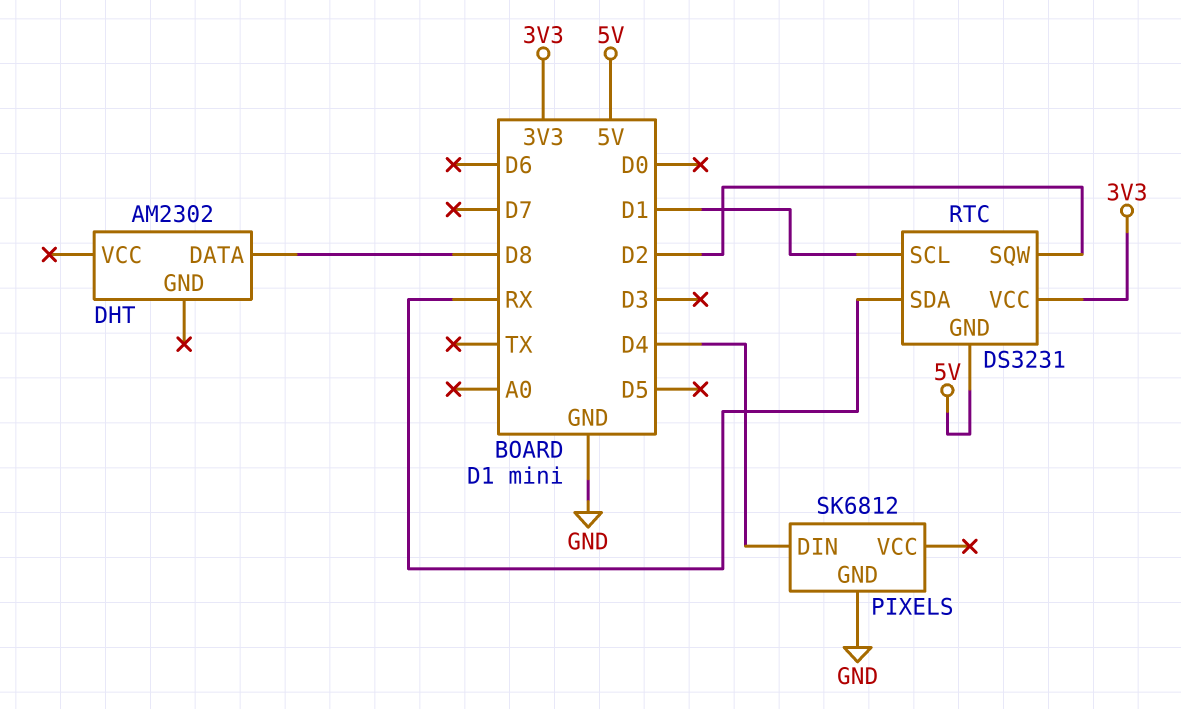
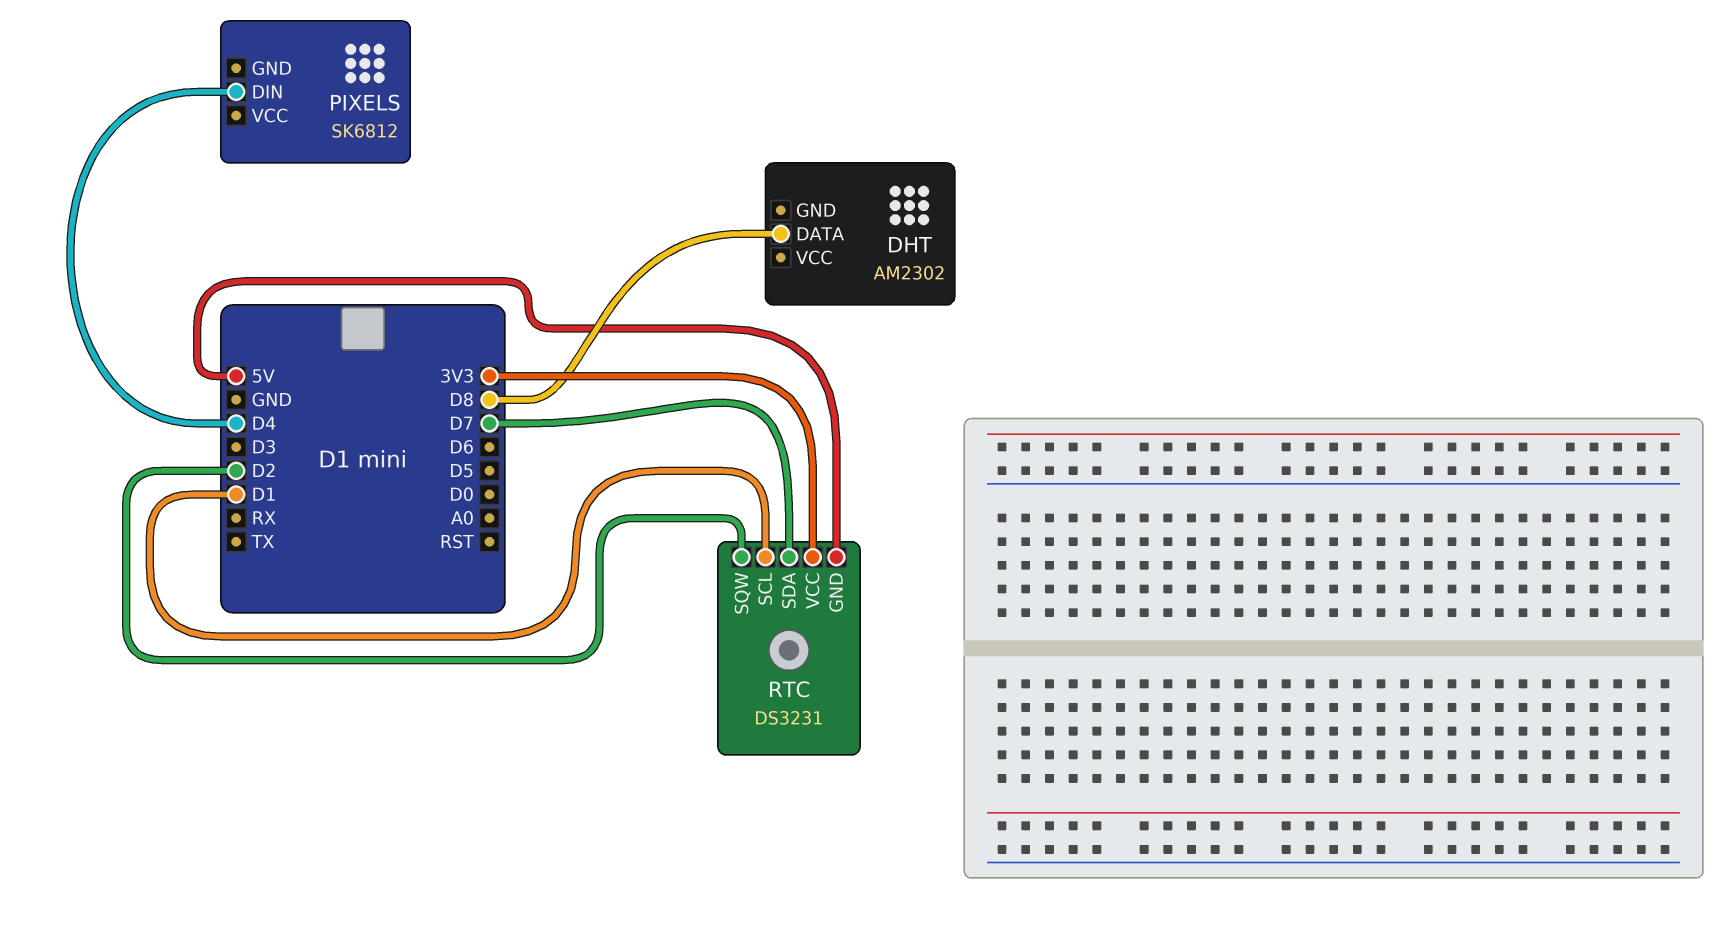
PIXELS pin GND: GND -> none
RTC pin SDA: RX -> D7

